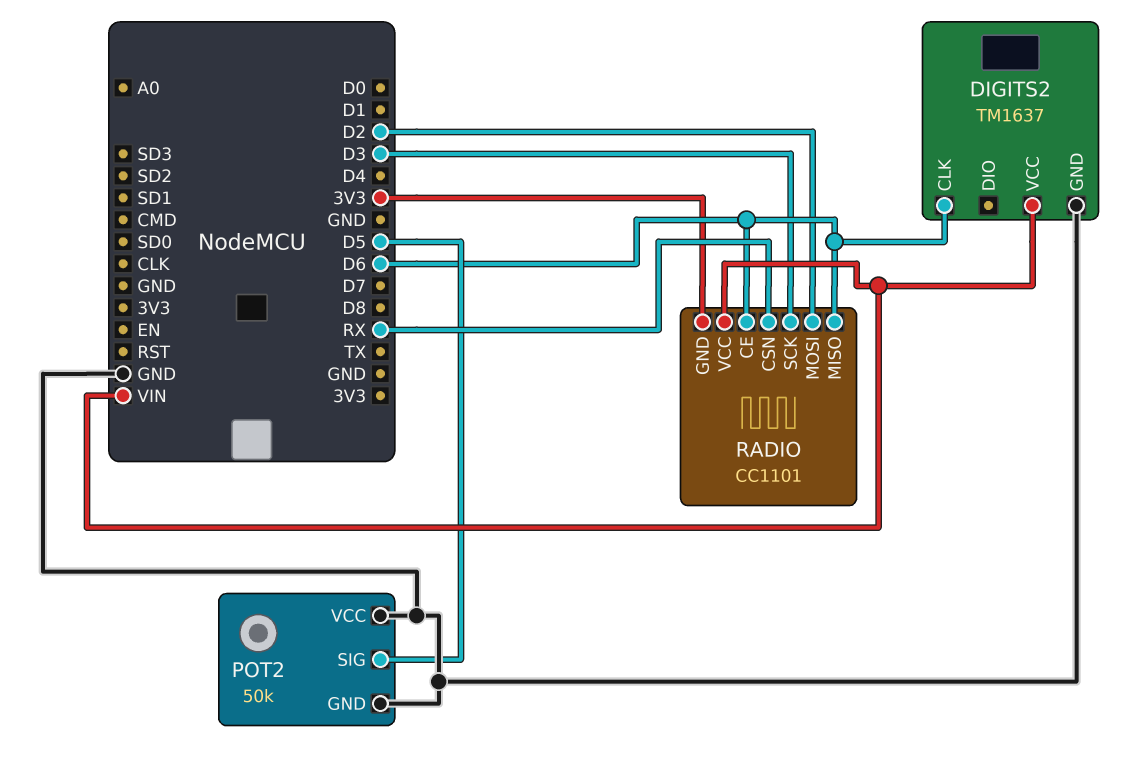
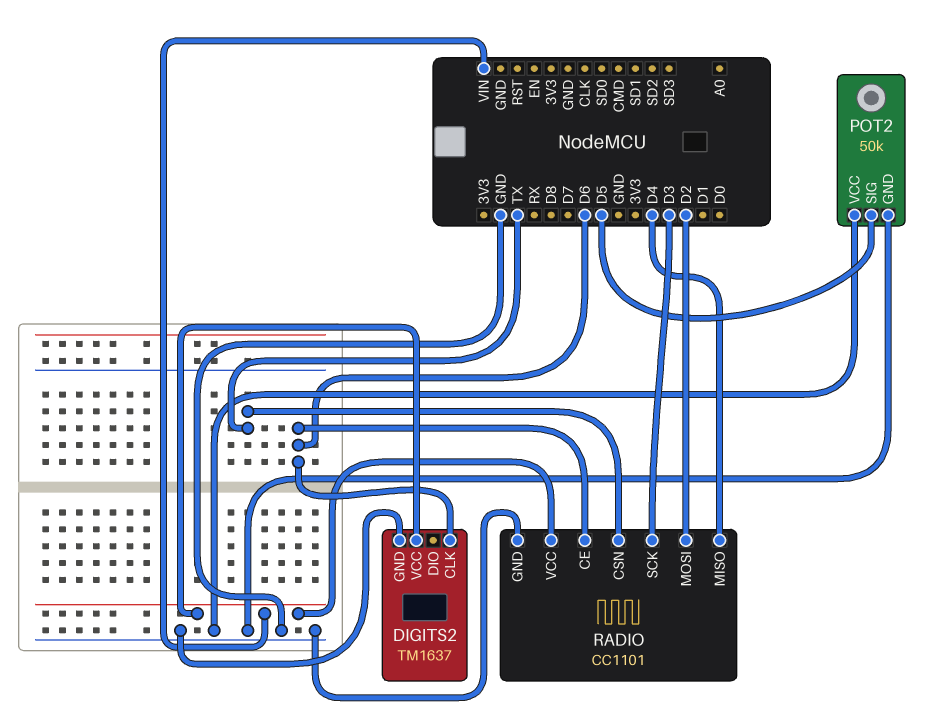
RADIO pin CSN: RX -> TX
RADIO pin GND: 3V3 -> GND
RADIO pin MISO: D6 -> D4

